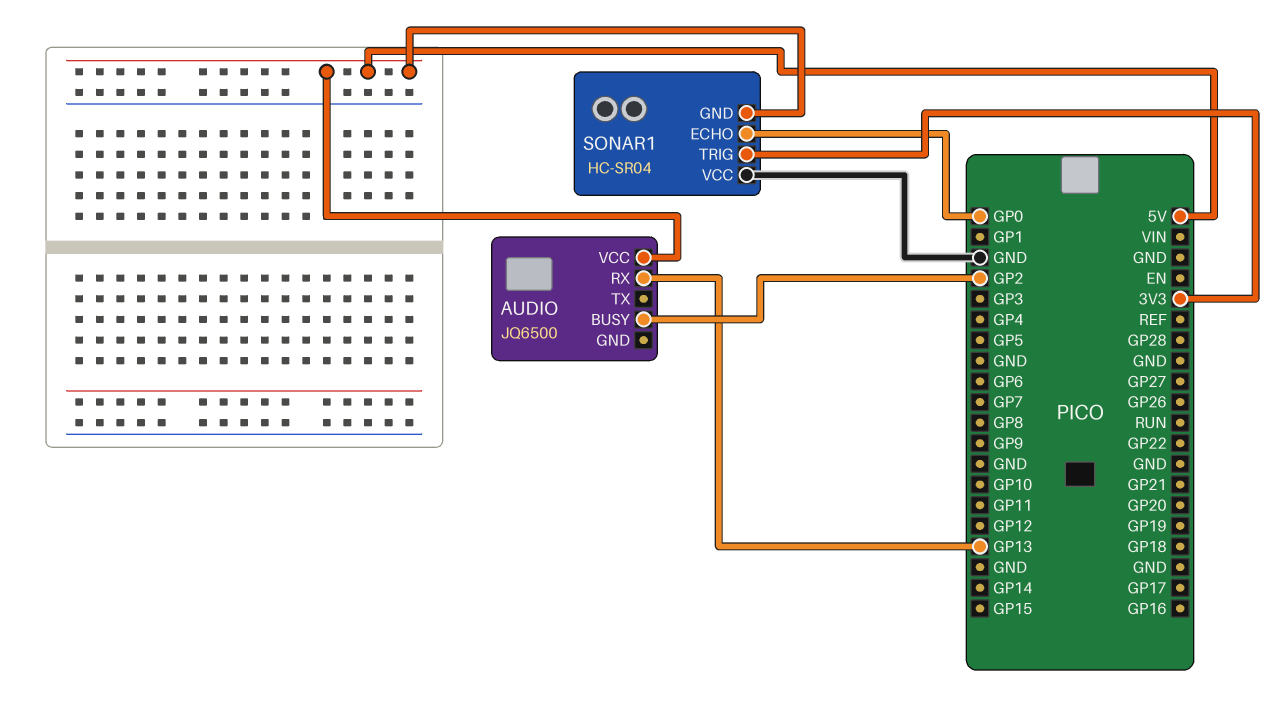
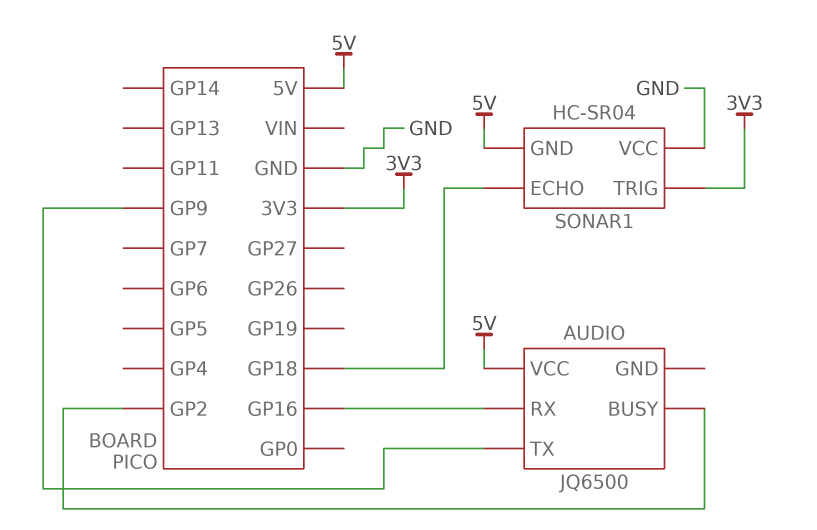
AUDIO pin RX: GP13 -> GP16
AUDIO pin TX: none -> GP9
SONAR1 pin ECHO: GP0 -> GP18

